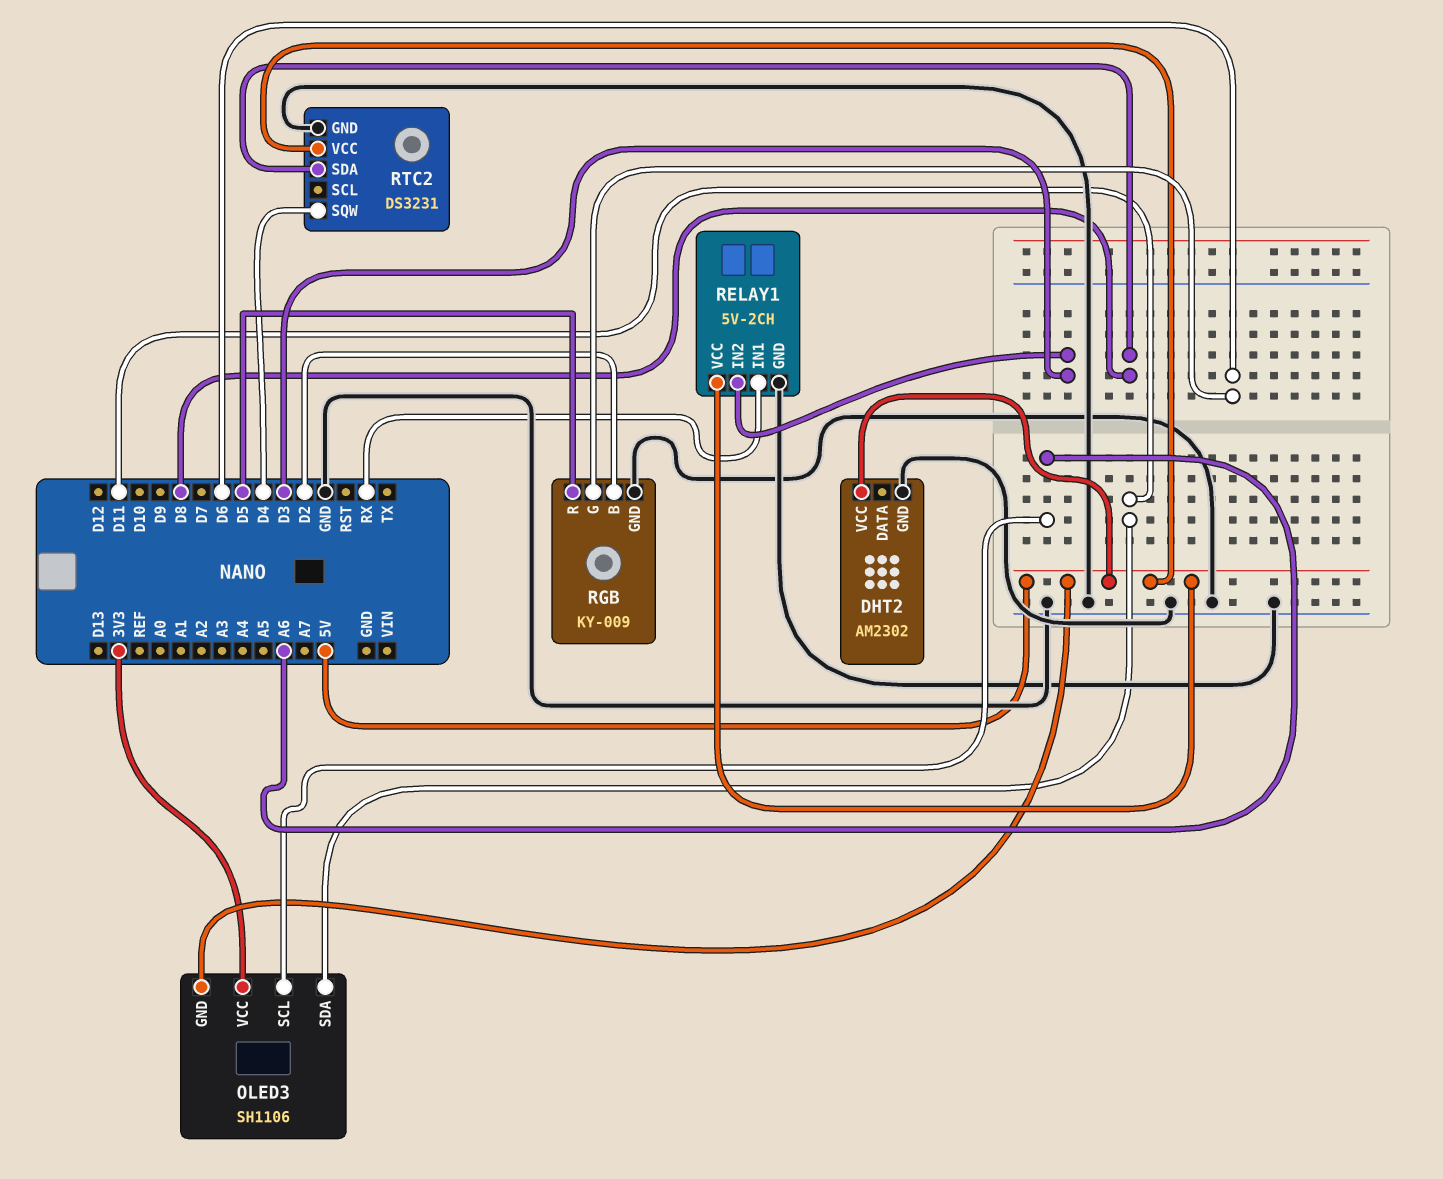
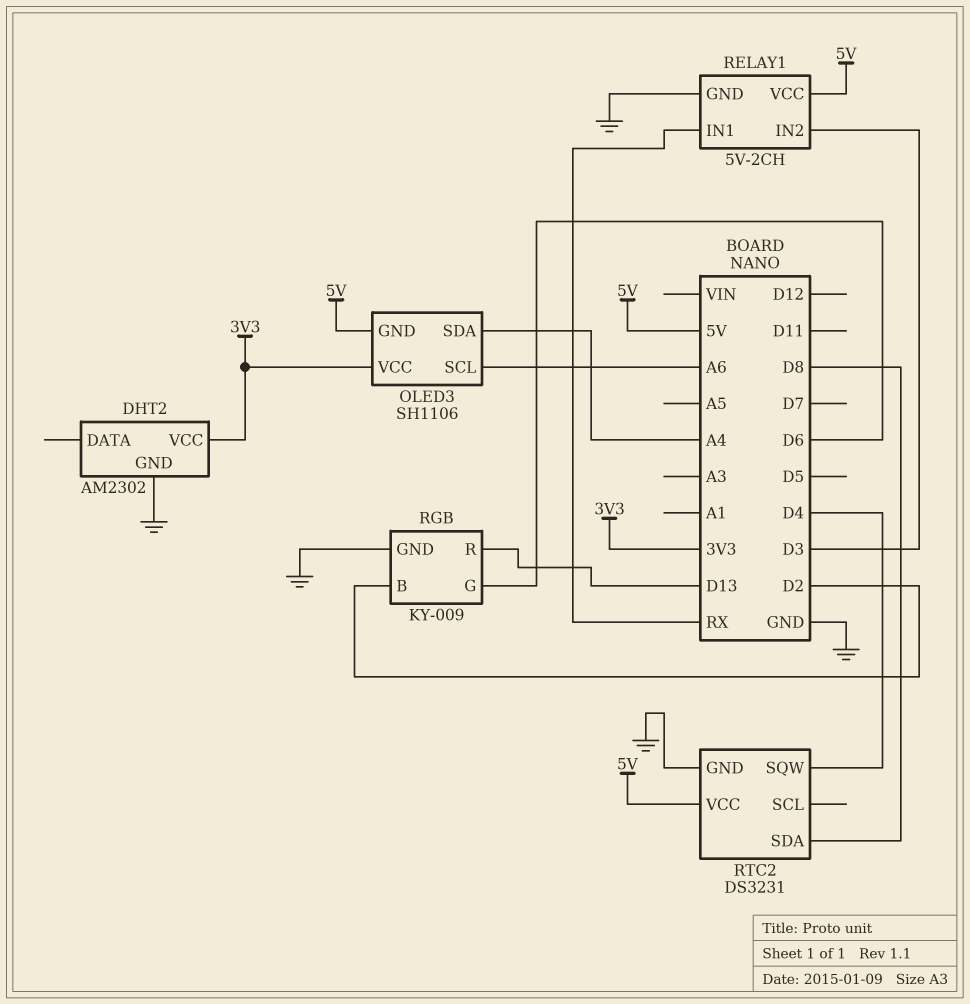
DHT2 pin VCC: 5V -> 3V3
OLED3 pin SDA: D11 -> A4
RGB pin R: D5 -> D13

